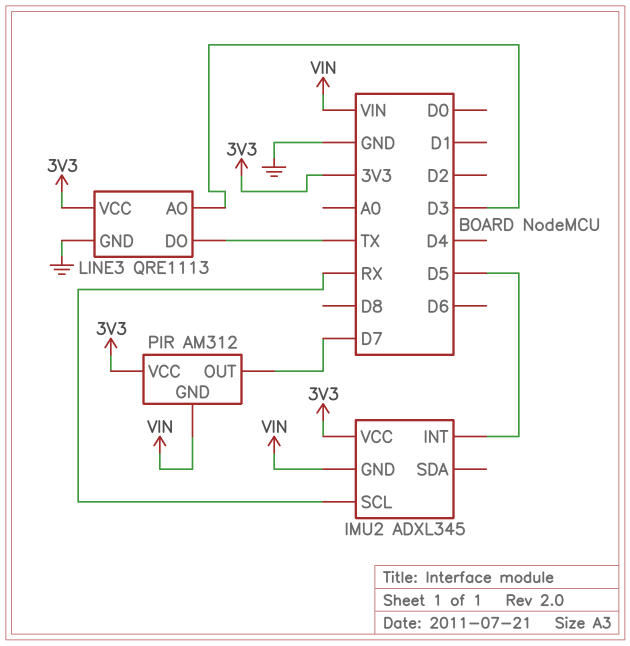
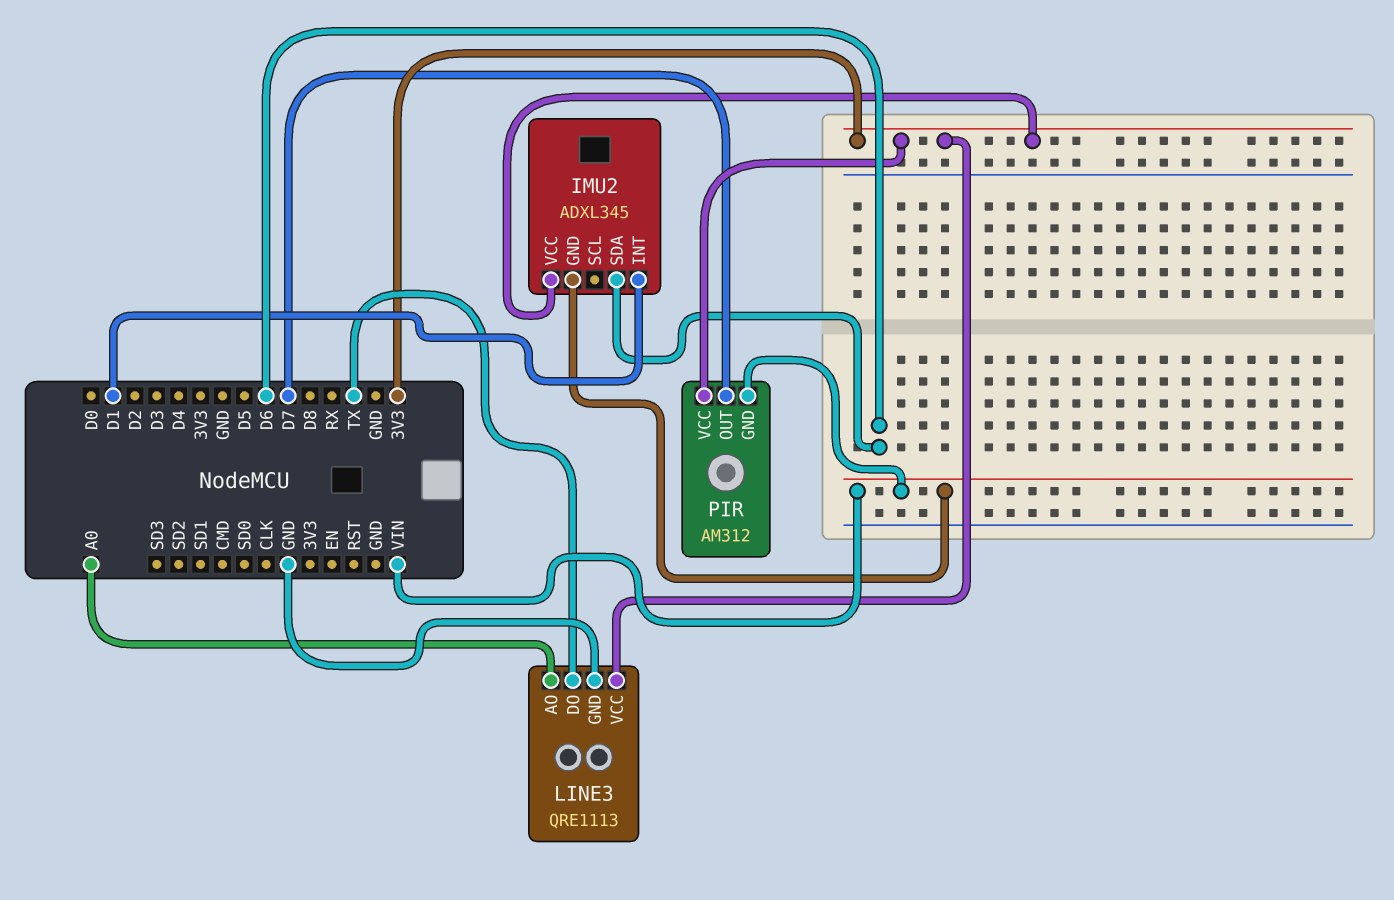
IMU2 pin INT: D5 -> D1
IMU2 pin SCL: RX -> none
IMU2 pin SDA: none -> D6
LINE3 pin AO: D3 -> A0

